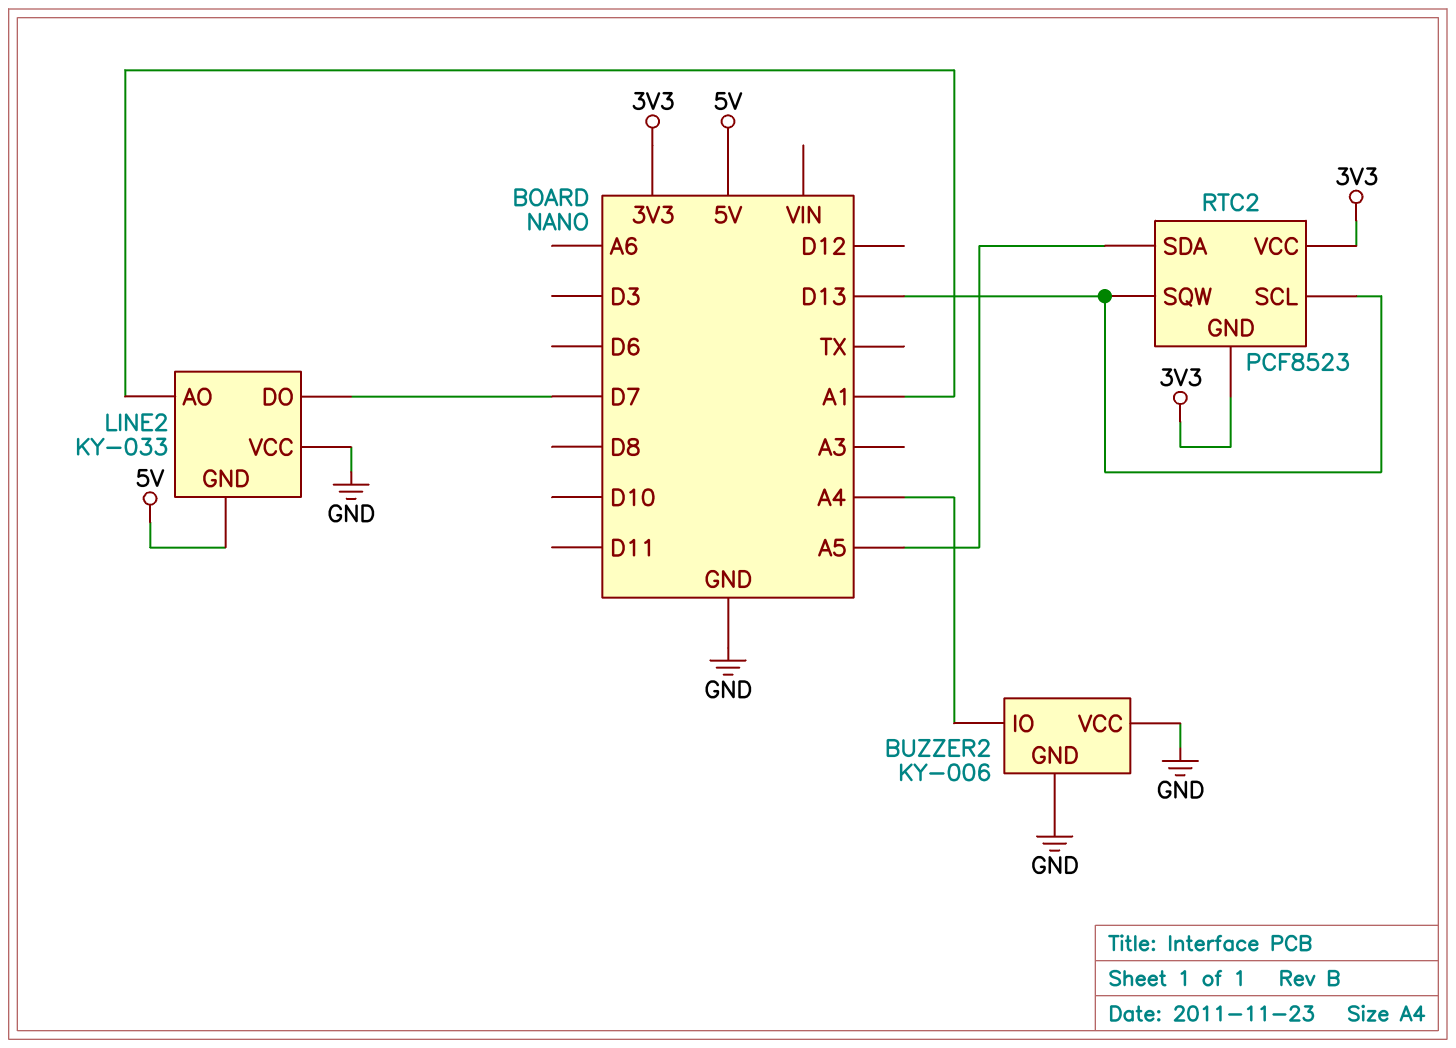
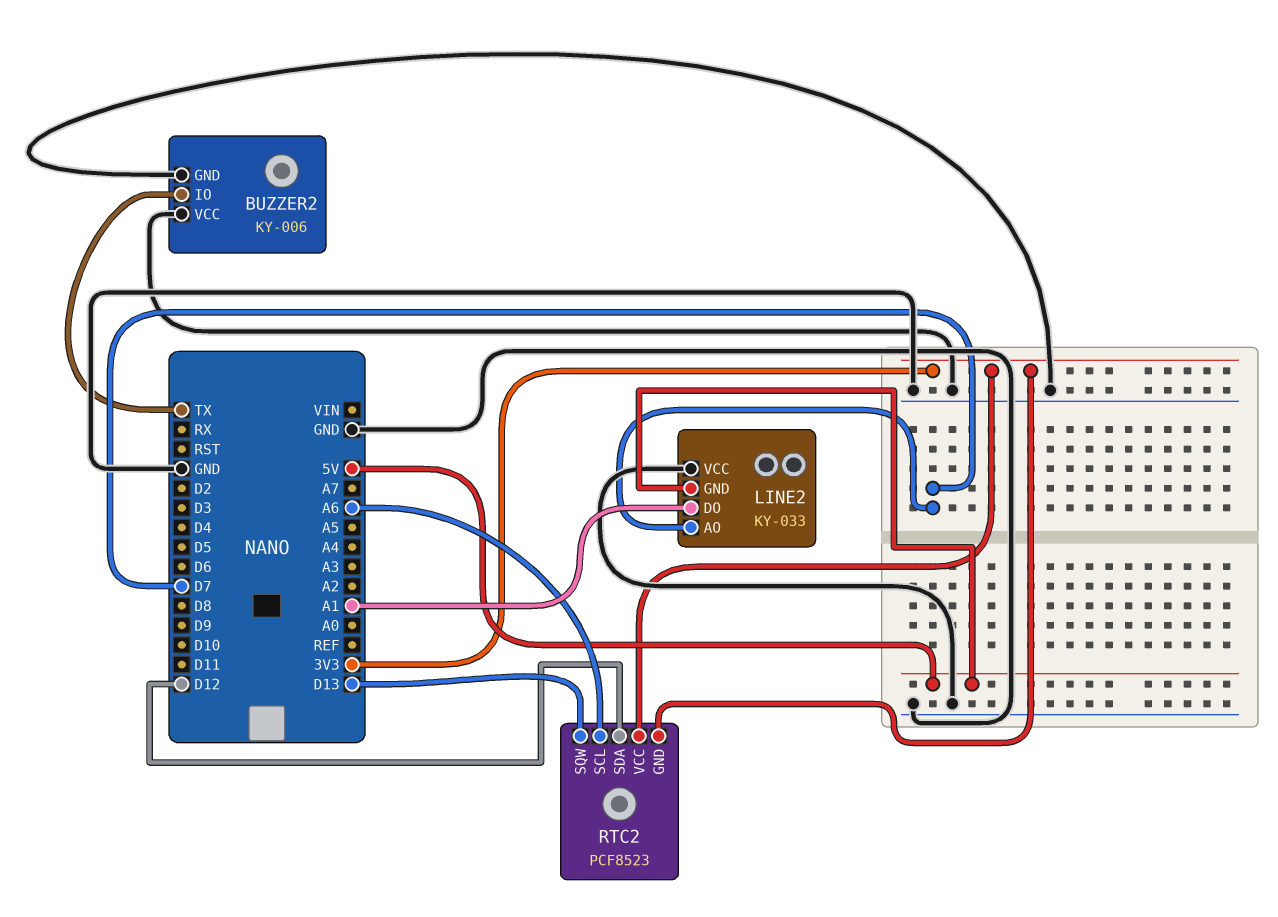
BUZZER2 pin IO: A4 -> TX
LINE2 pin AO: A1 -> D7
LINE2 pin DO: D7 -> A1
RTC2 pin SCL: D13 -> A6
RTC2 pin SDA: A5 -> D12

